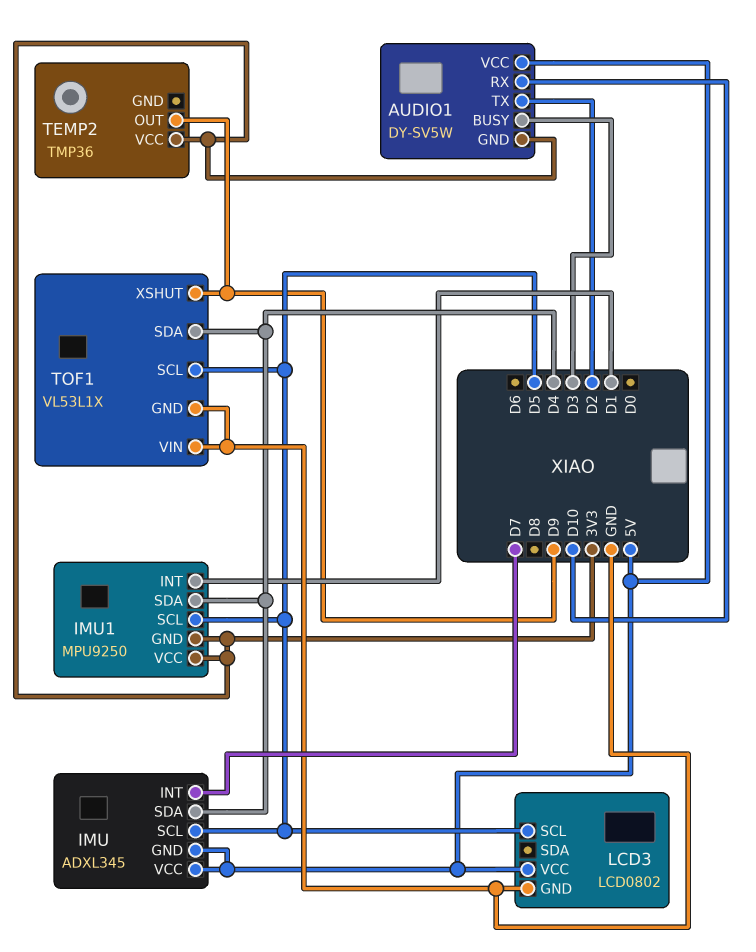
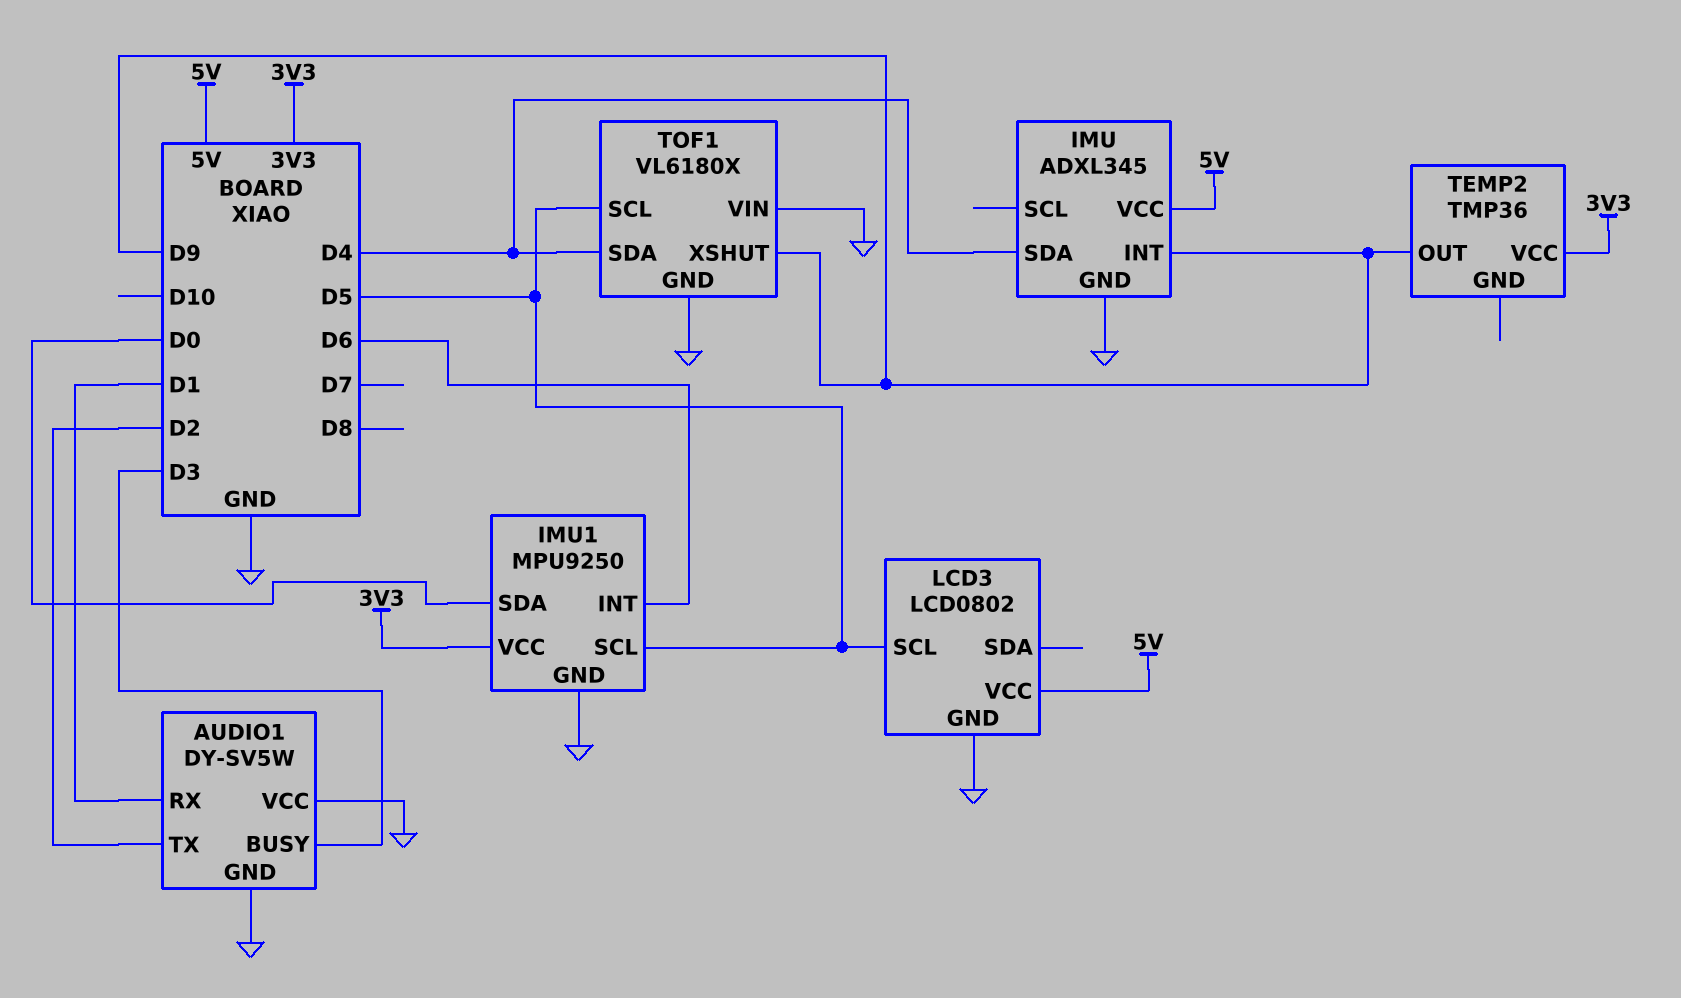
AUDIO1 pin GND: 3V3 -> GND
AUDIO1 pin RX: D10 -> D1
AUDIO1 pin VCC: 5V -> GND
IMU pin GND: 5V -> GND
IMU pin INT: D7 -> D9
IMU pin SCL: D5 -> none
IMU1 pin GND: 3V3 -> GND
IMU1 pin INT: D1 -> D6
IMU1 pin SDA: D4 -> D0
TOF1: VL53L1X -> VL6180X

